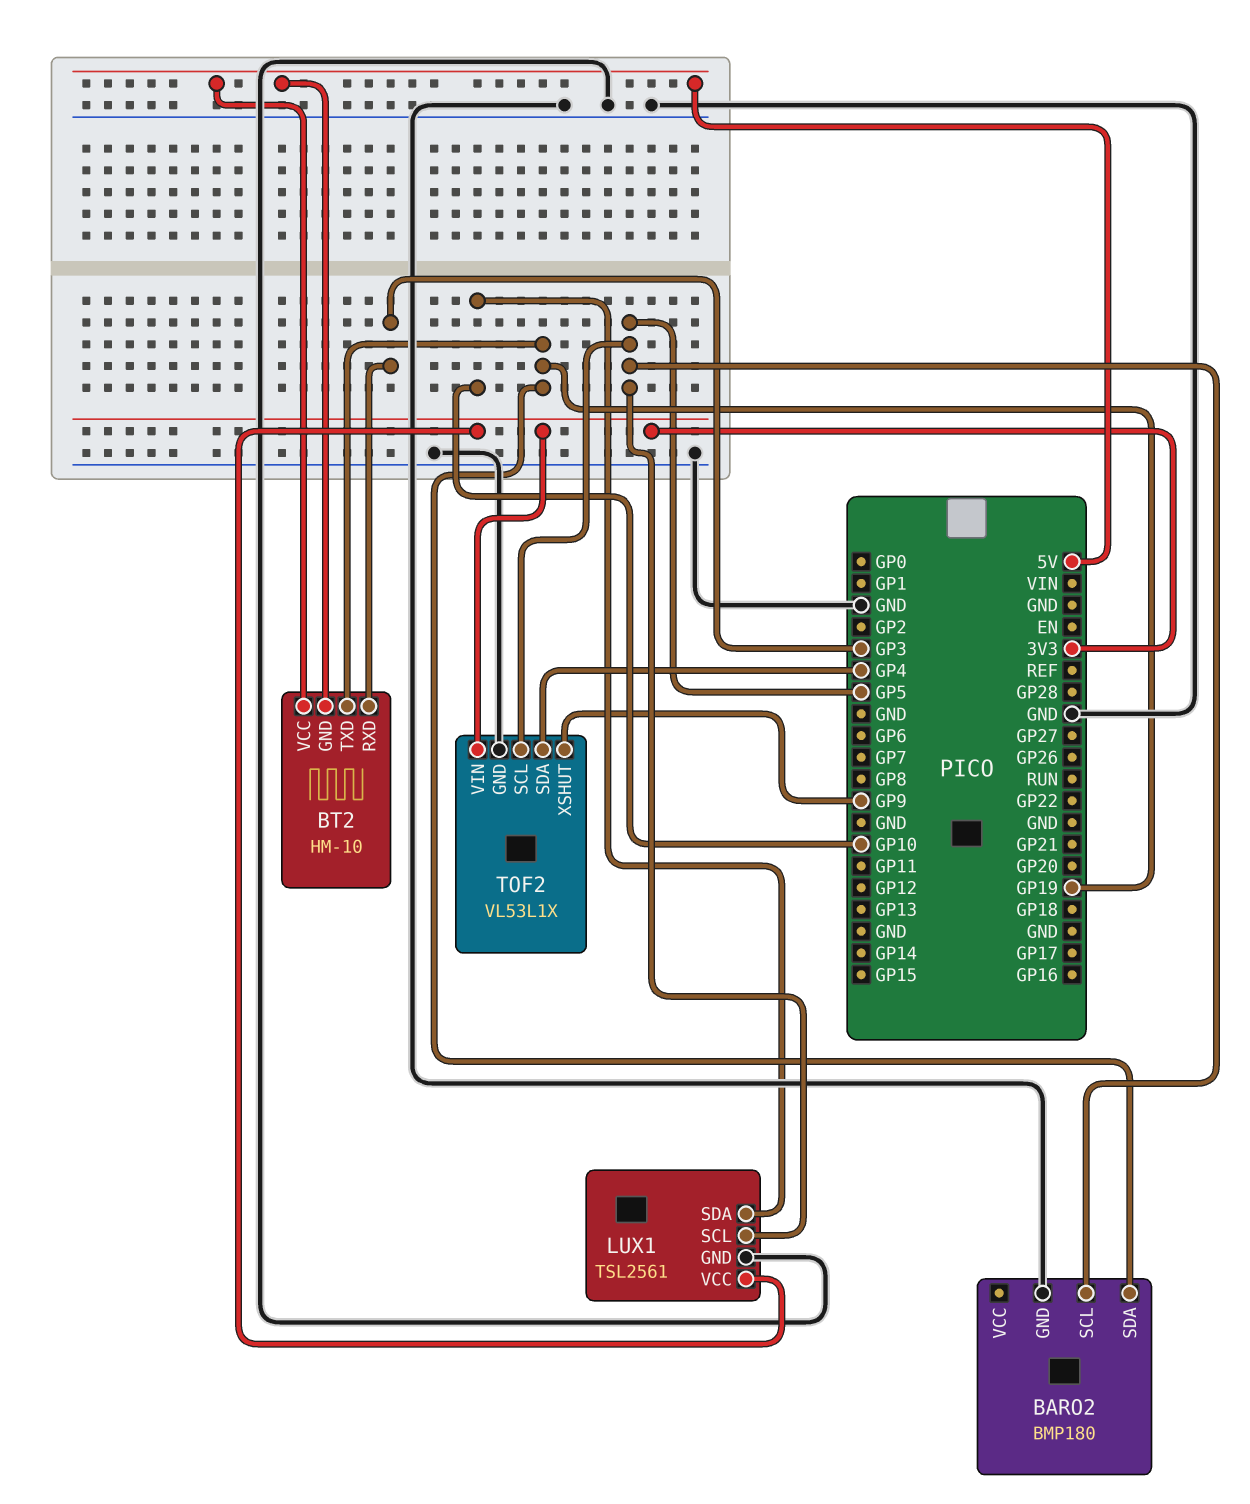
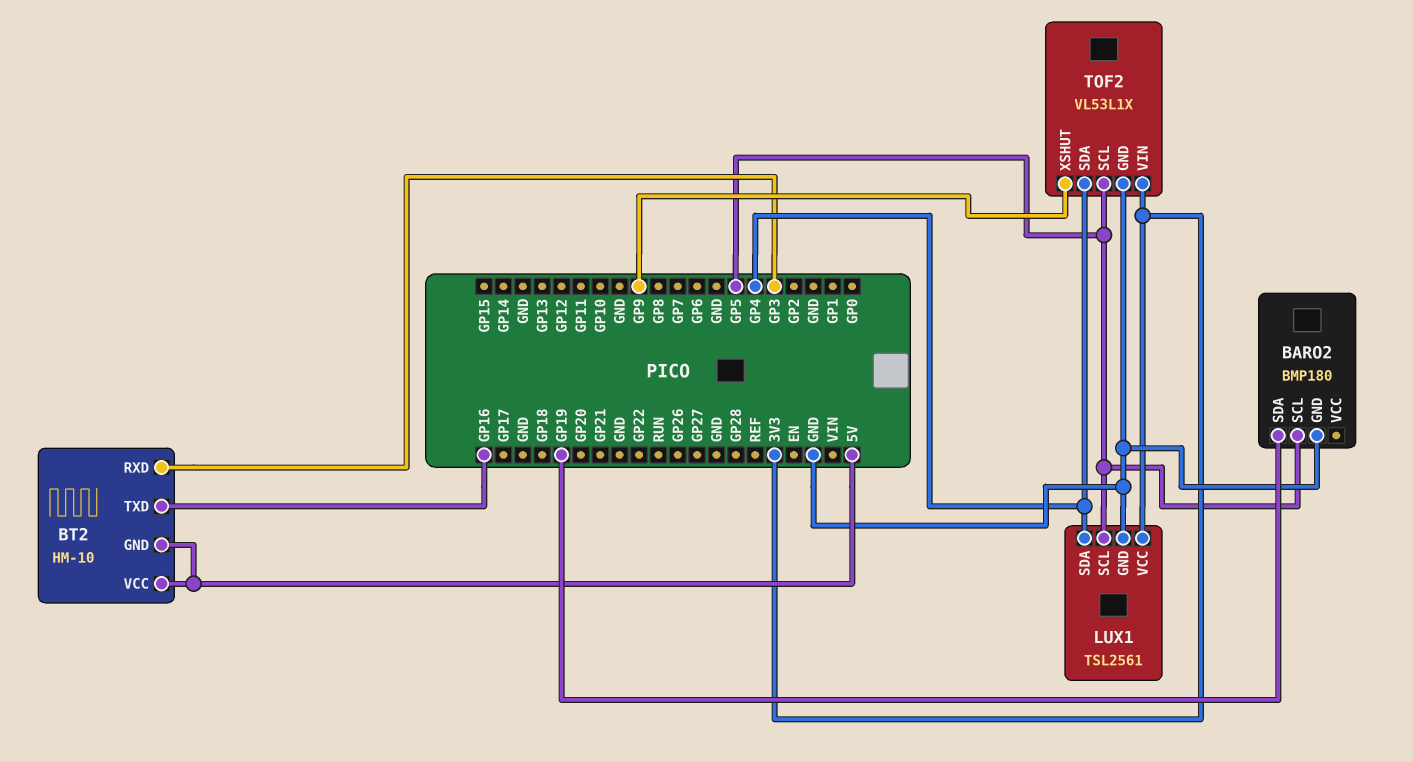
BT2 pin TXD: GP19 -> GP16
LUX1 pin SDA: GP10 -> GP4

